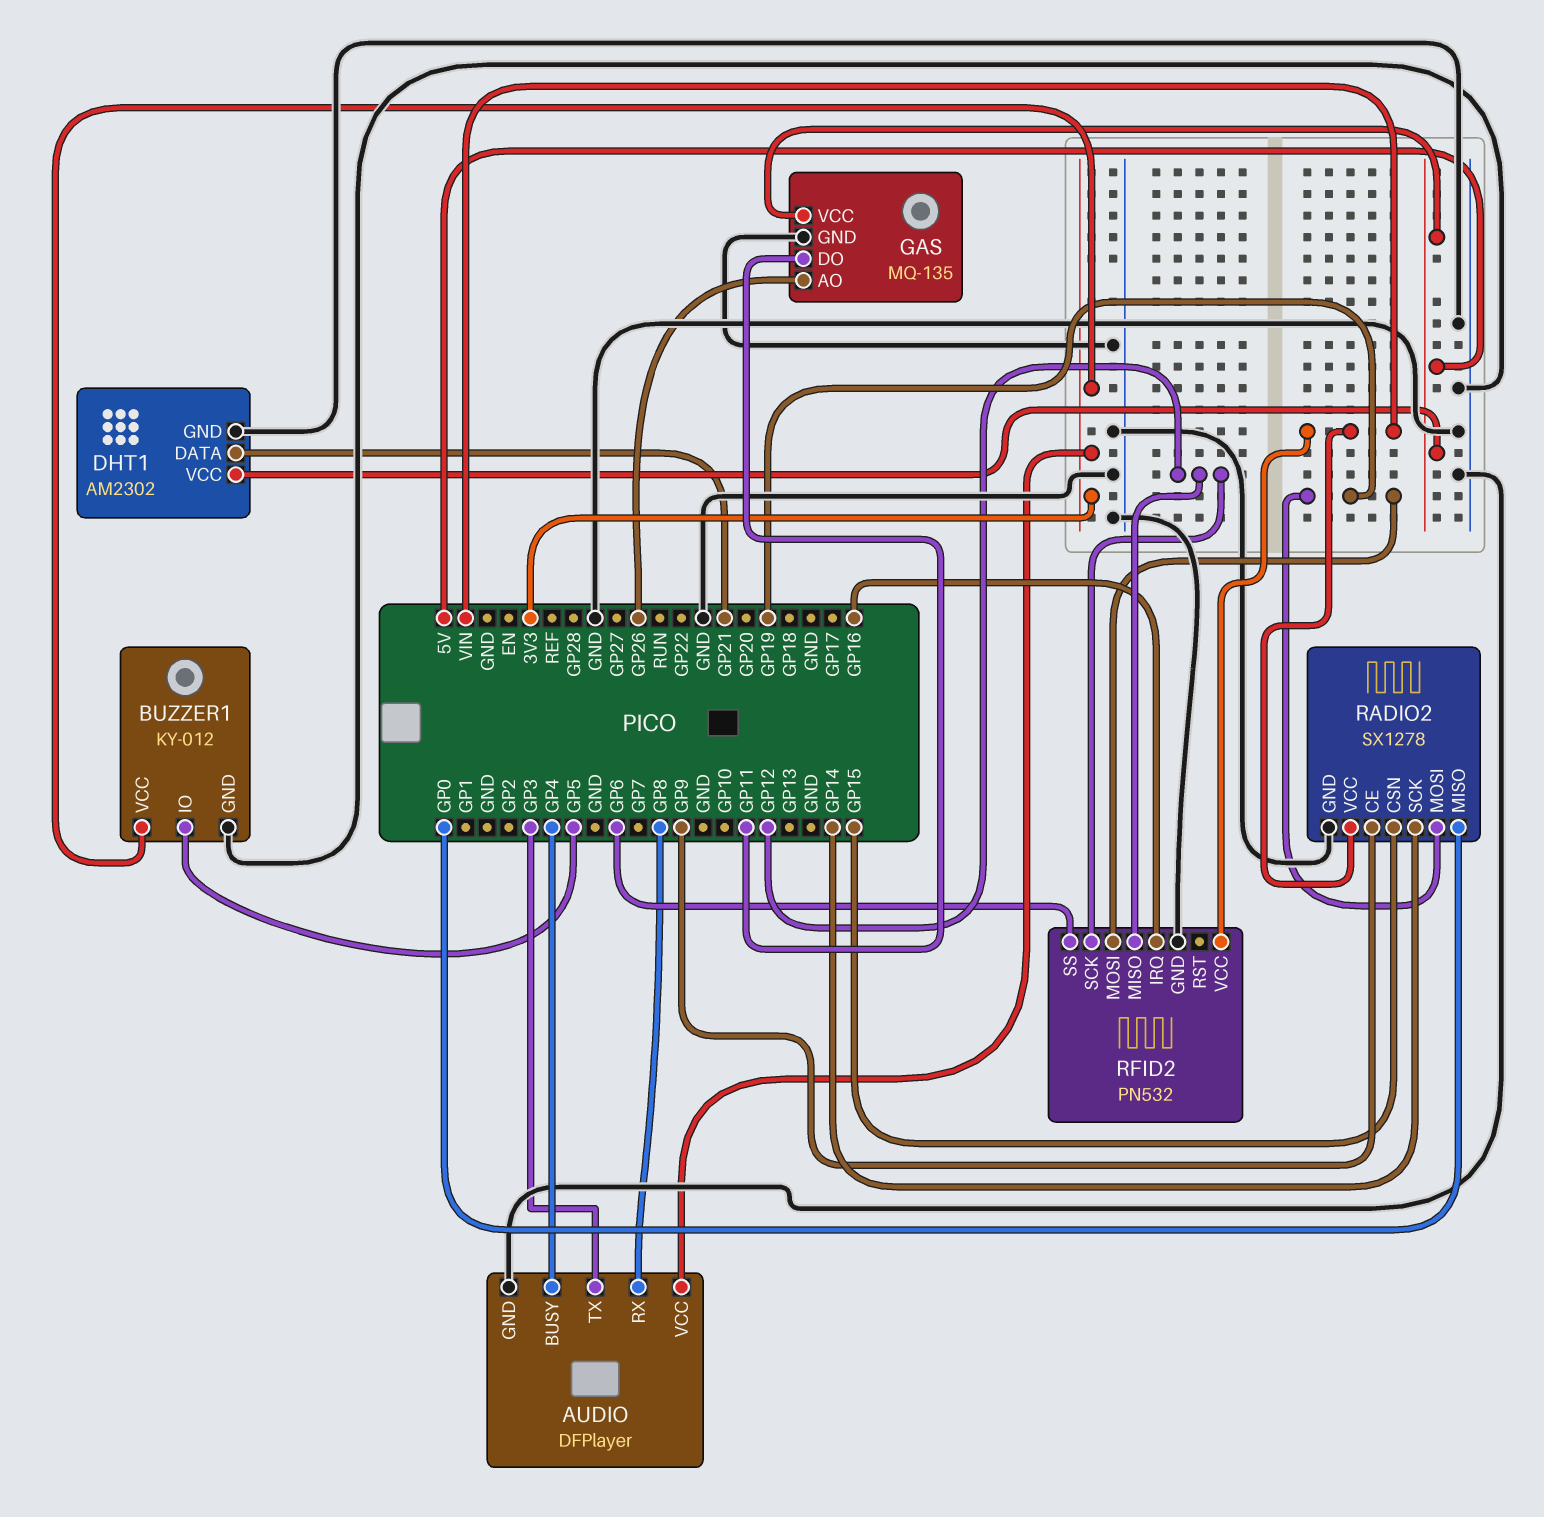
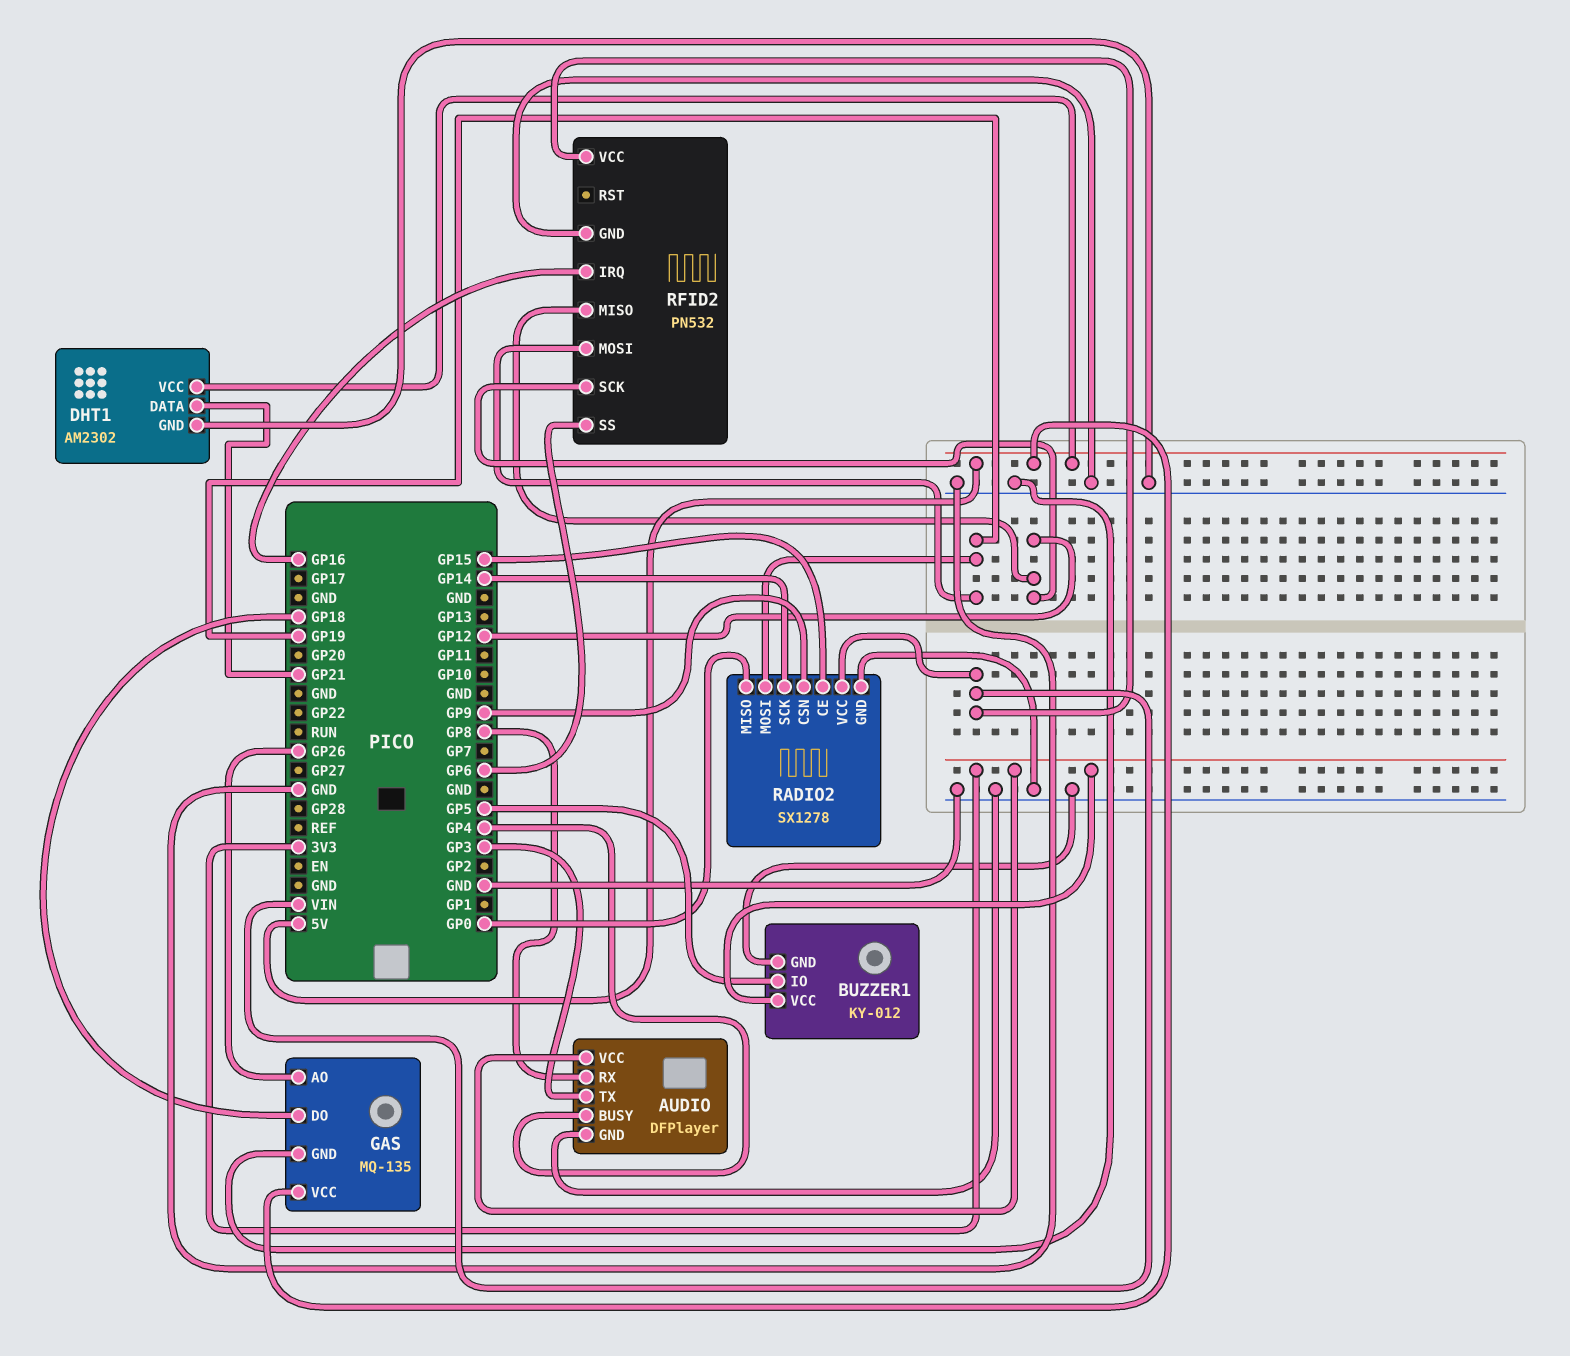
GAS pin DO: GP11 -> GP18
RADIO2 pin CE: GP9 -> GP15
RADIO2 pin CSN: GP15 -> GP9

